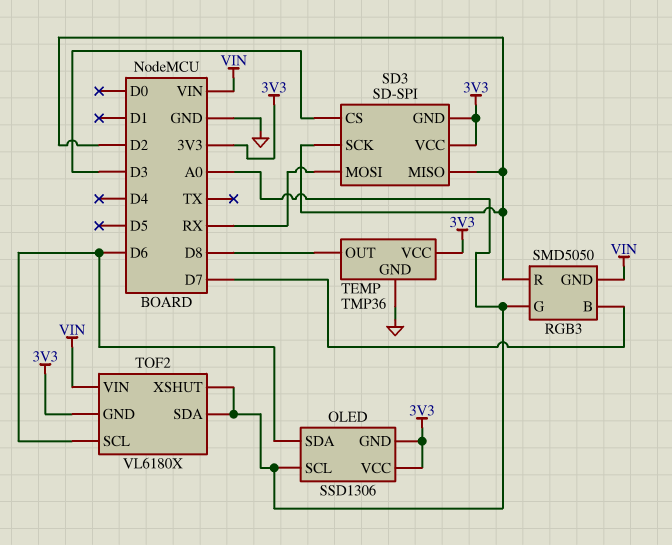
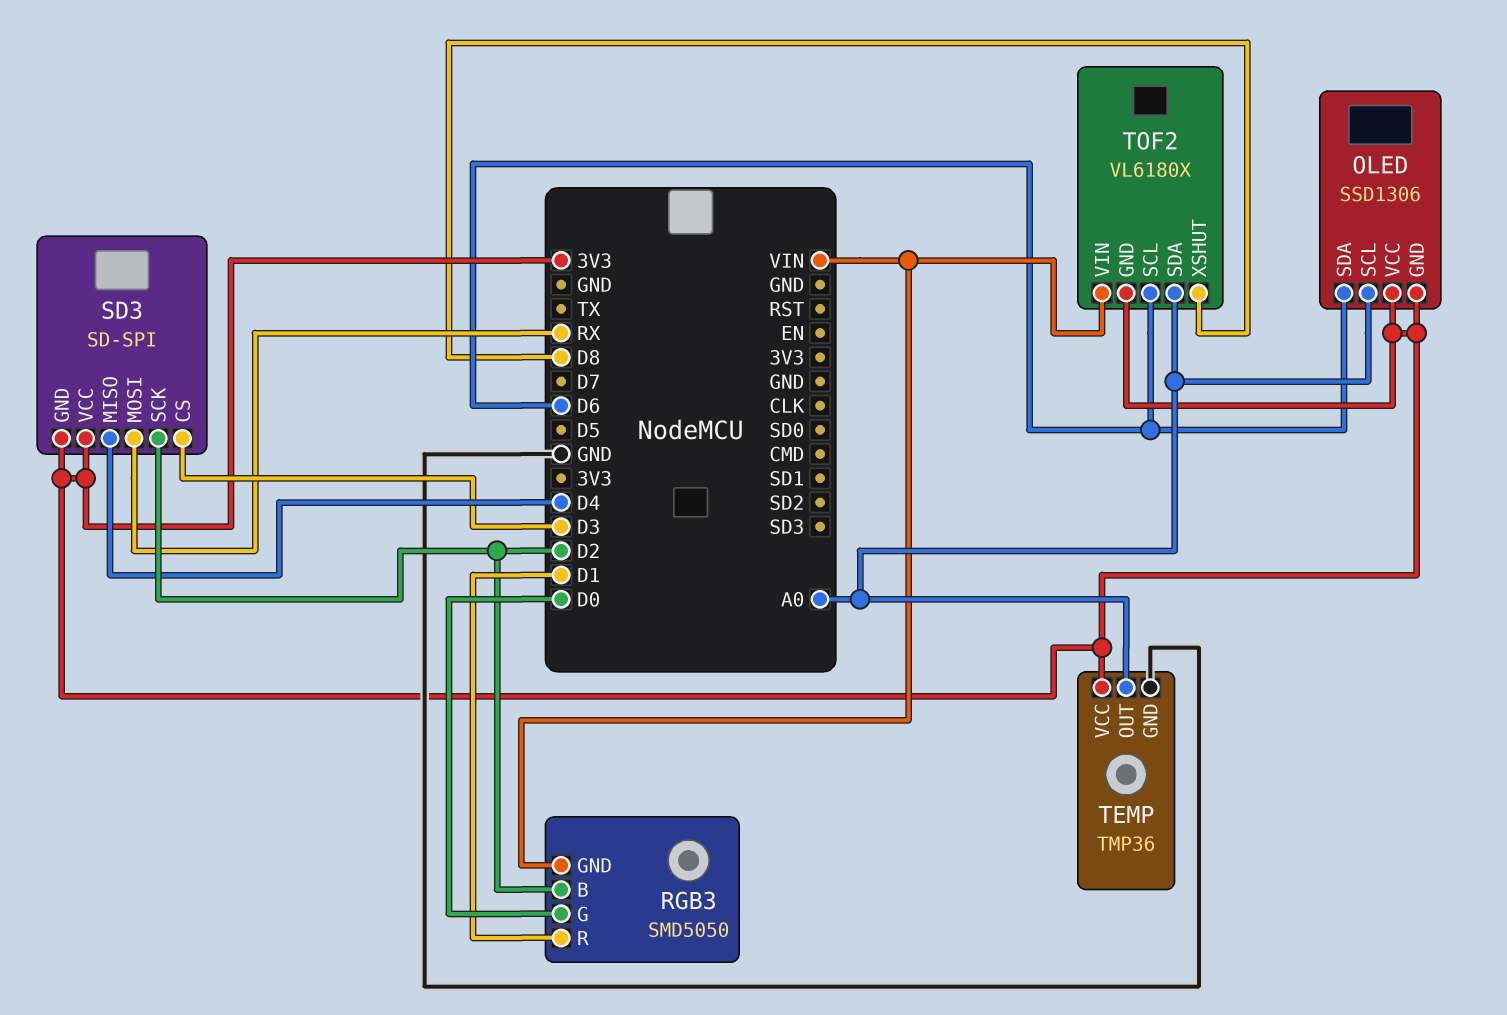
RGB3 pin B: D7 -> D2
RGB3 pin G: A0 -> D0
RGB3 pin R: D2 -> D1
SD3 pin MISO: D2 -> D4
TEMP pin OUT: D8 -> A0
TOF2 pin XSHUT: A0 -> D8

